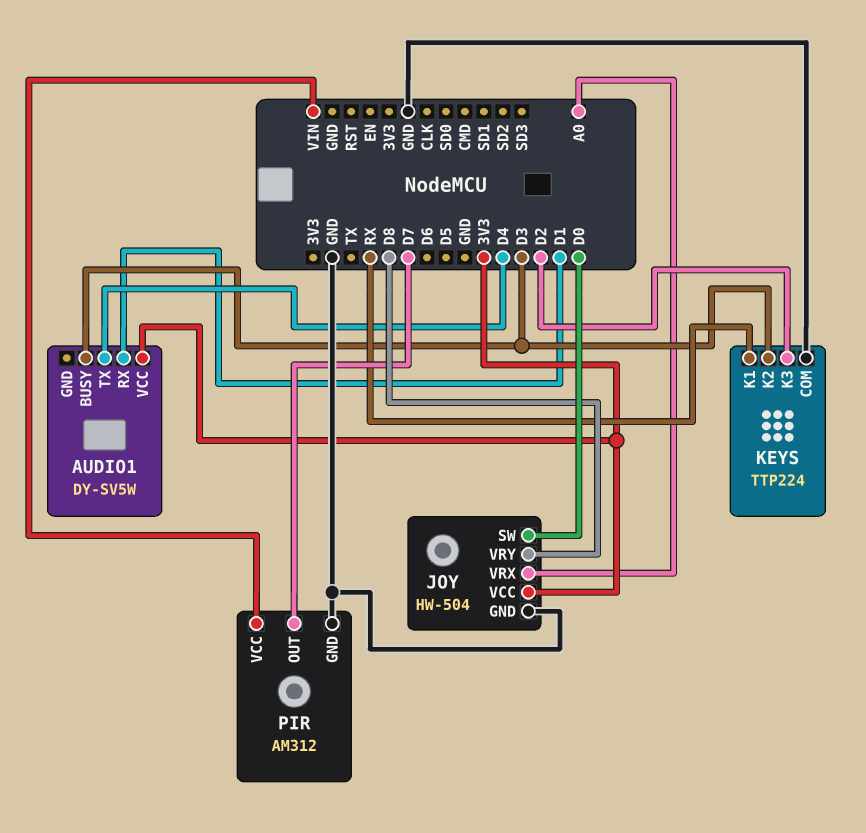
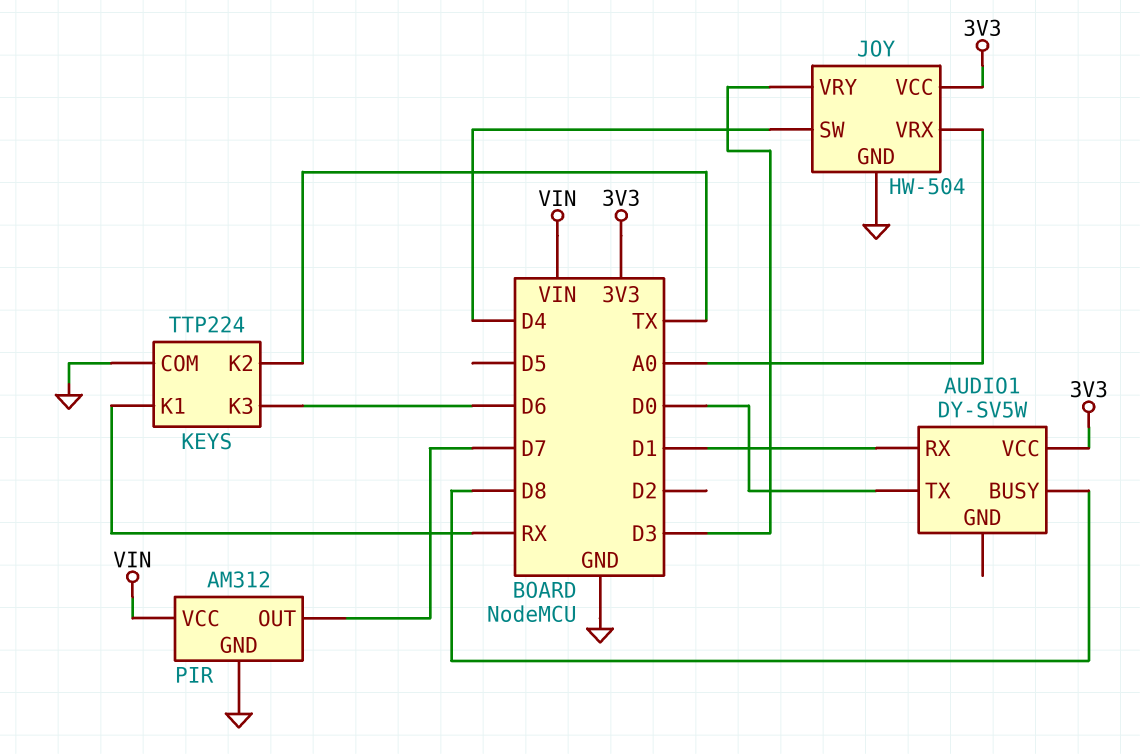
AUDIO1 pin BUSY: D3 -> D8
AUDIO1 pin TX: D4 -> D0
JOY pin SW: D0 -> D4
JOY pin VRY: D8 -> D3
KEYS pin K2: D3 -> TX
KEYS pin K3: D2 -> D6

